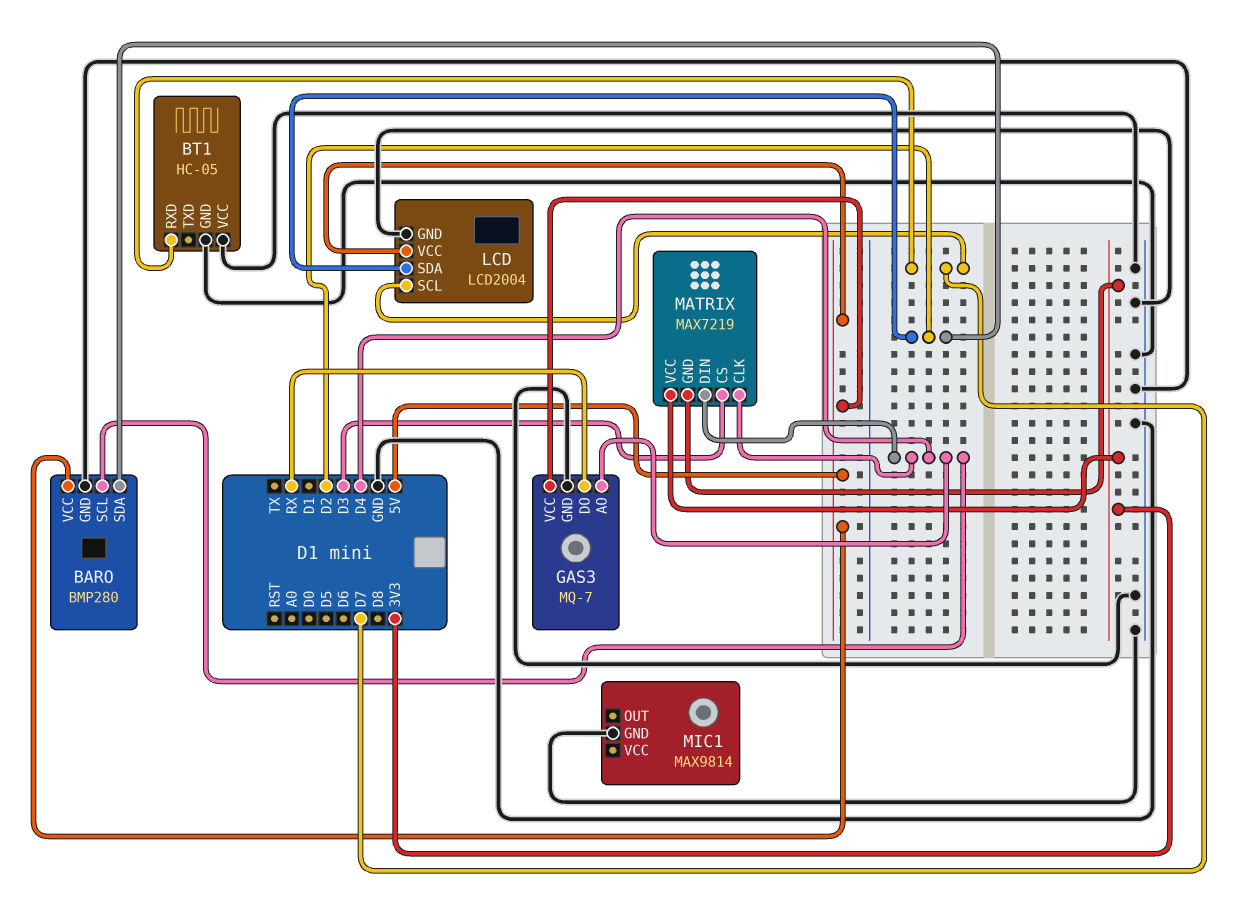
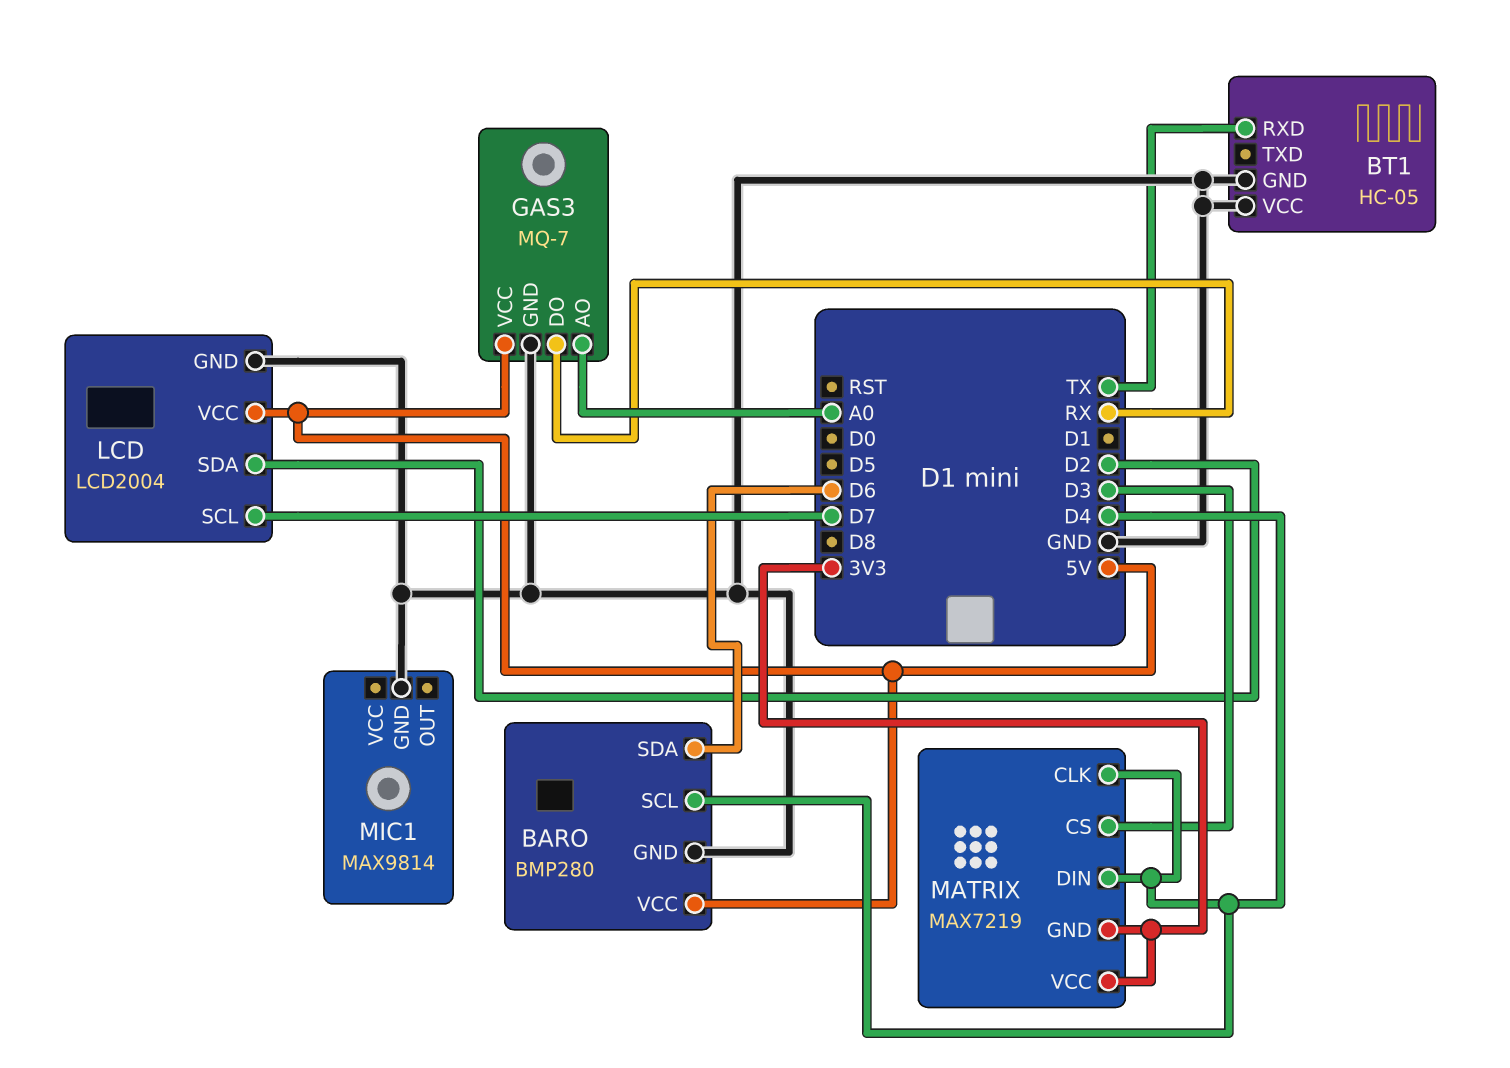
BARO pin SDA: D2 -> D6
BT1 pin RXD: D7 -> TX
GAS3 pin AO: D4 -> A0

